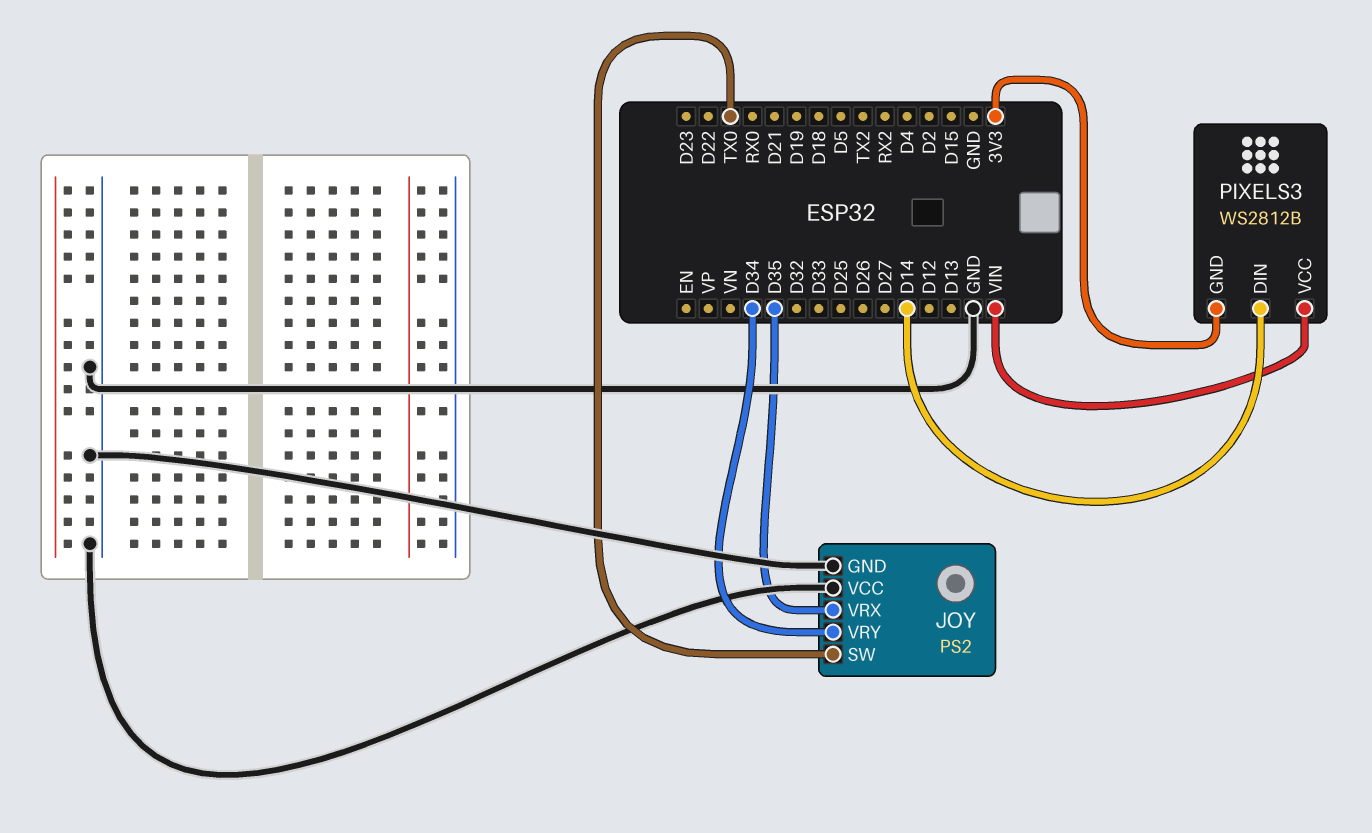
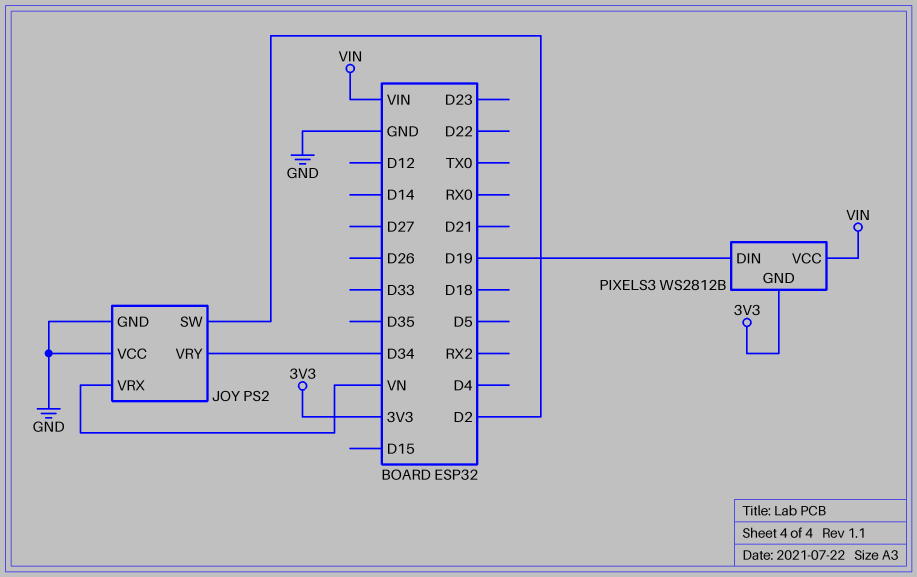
JOY pin SW: TX0 -> D2
JOY pin VRX: D35 -> VN
PIXELS3 pin DIN: D14 -> D19

